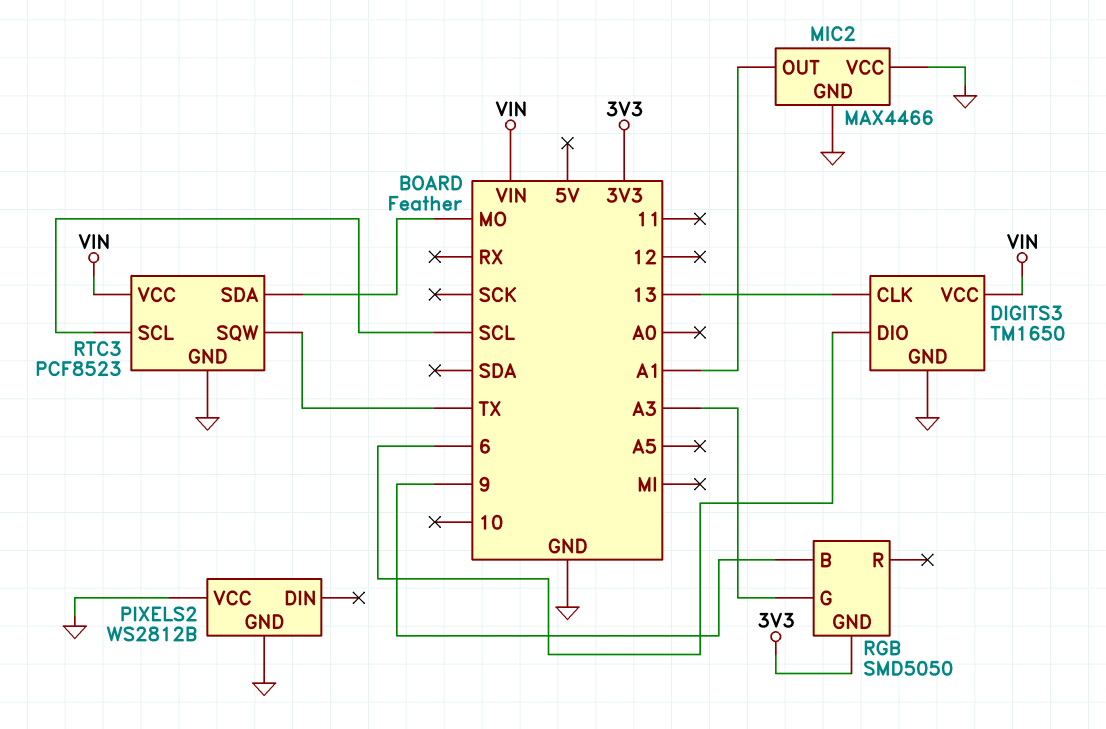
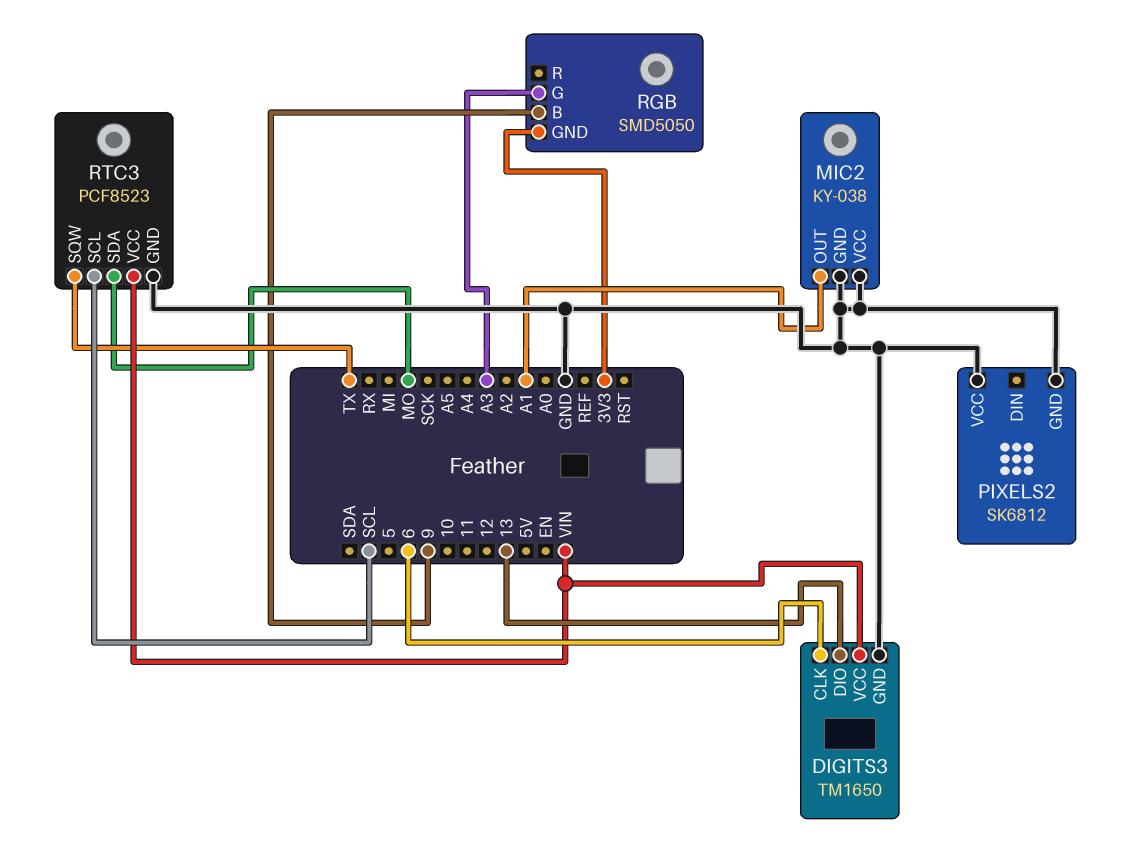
DIGITS3 pin CLK: 13 -> 6
DIGITS3 pin DIO: 6 -> 13
MIC2: MAX4466 -> KY-038
PIXELS2: WS2812B -> SK6812

